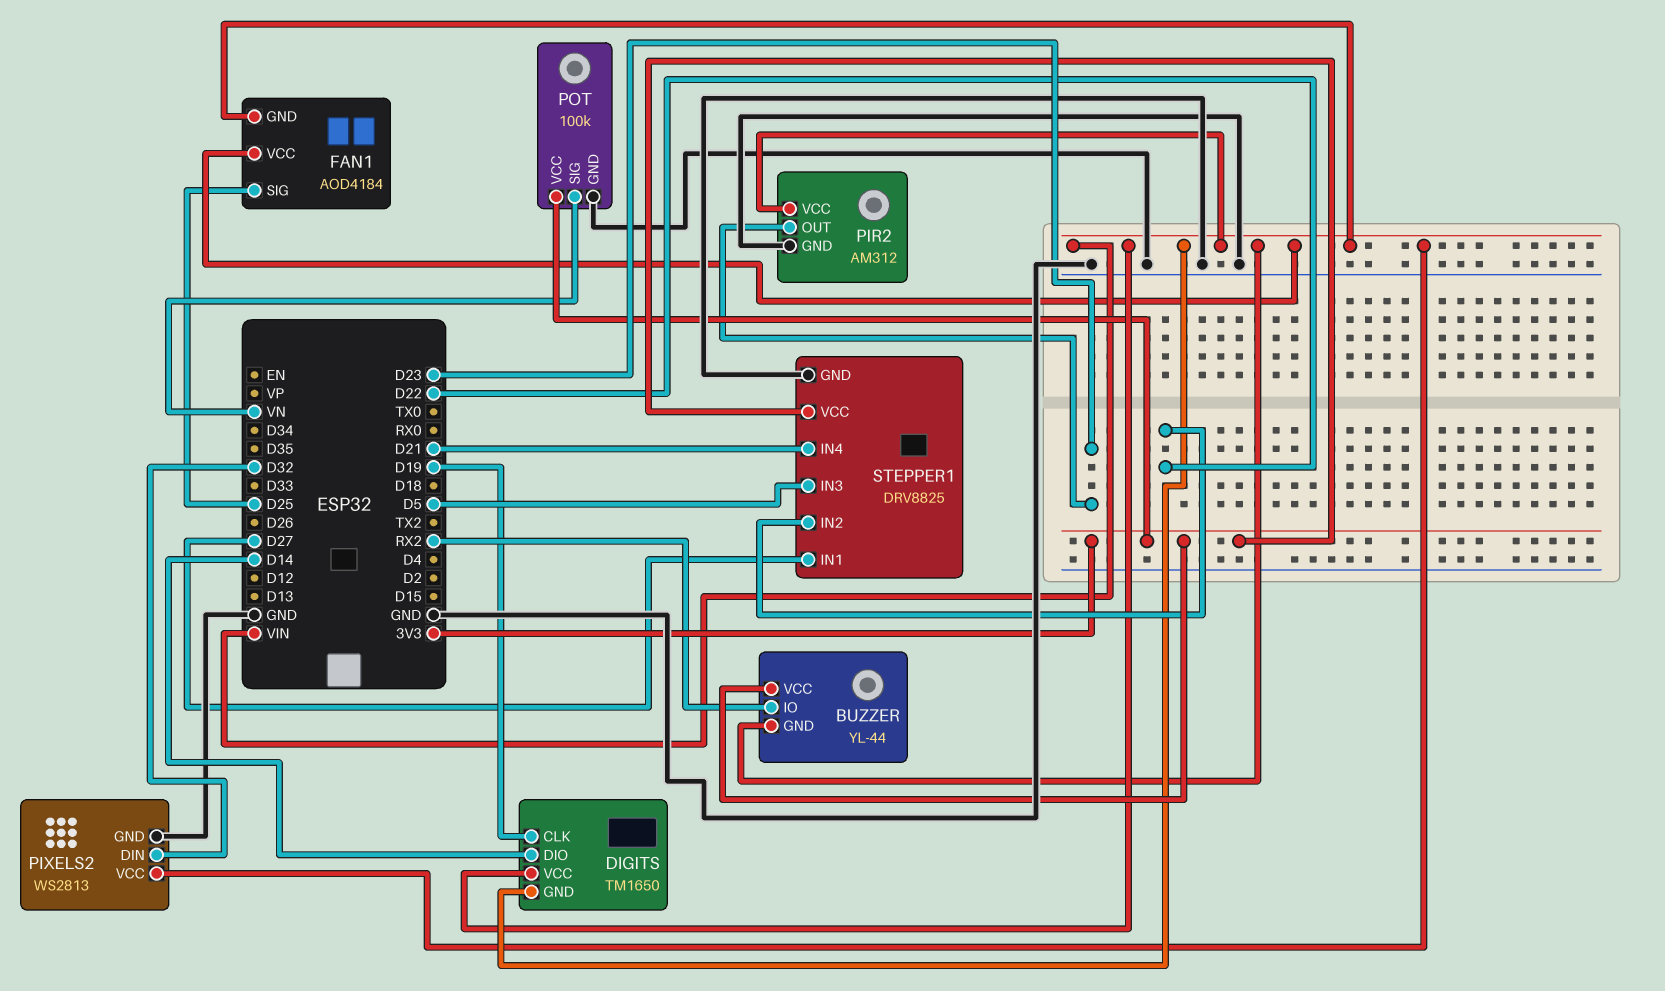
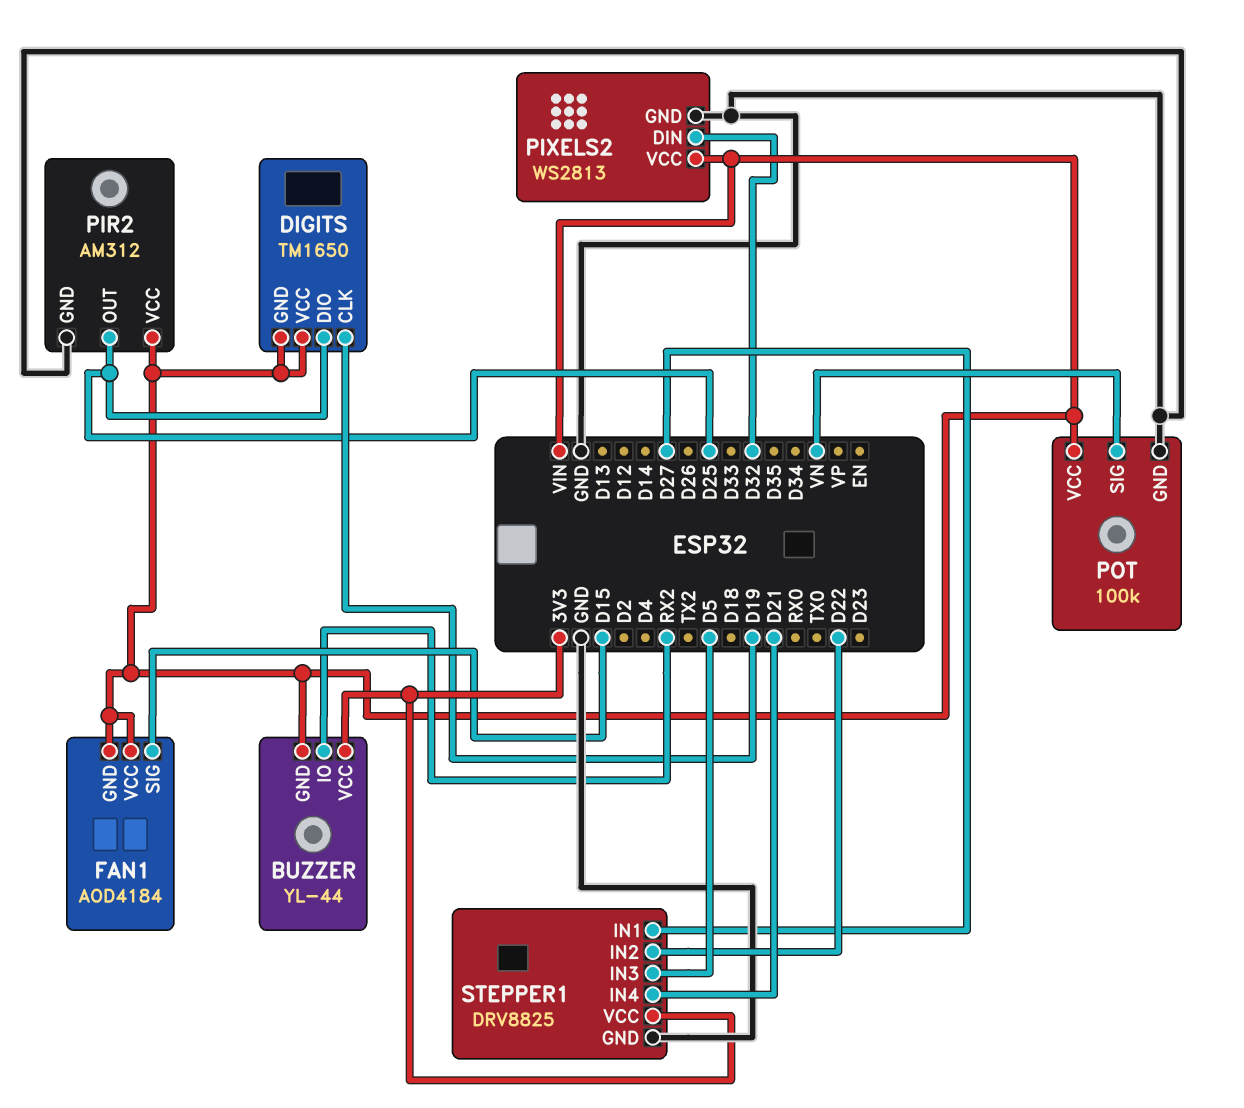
DIGITS pin DIO: D14 -> D25
FAN1 pin SIG: D25 -> D15
PIR2 pin OUT: D23 -> D25
POT pin VCC: 3V3 -> VIN

